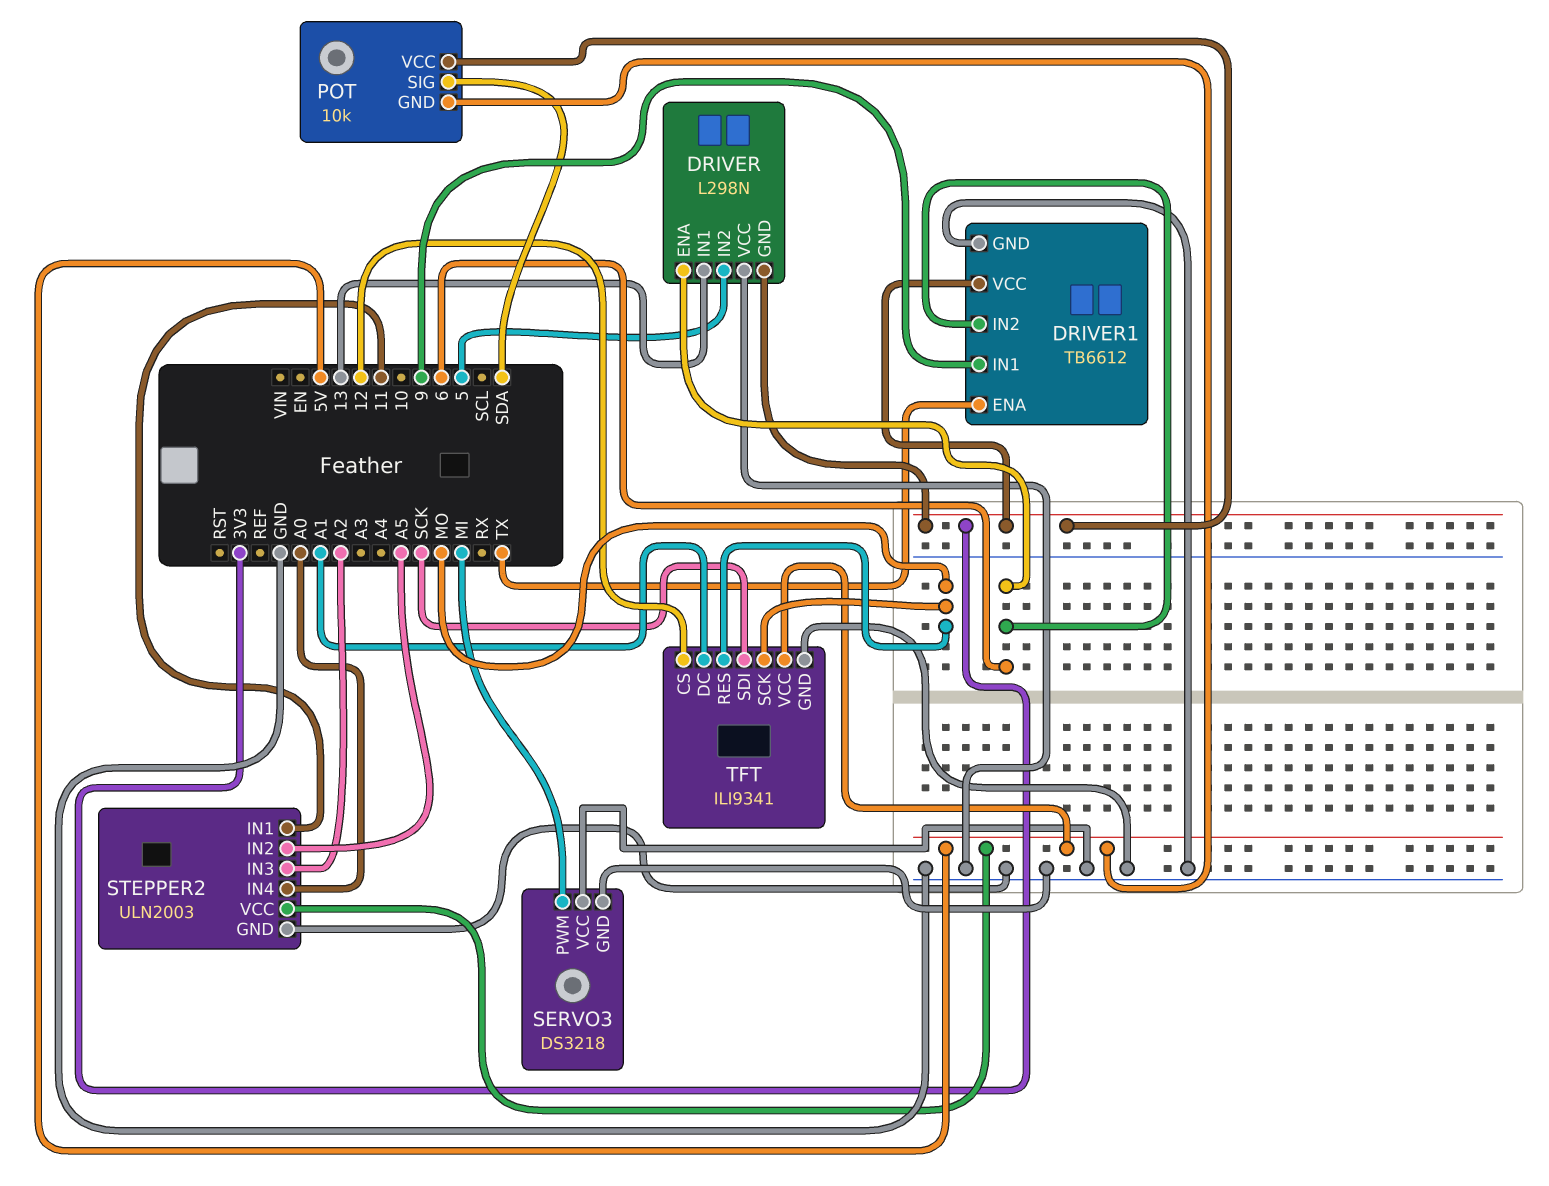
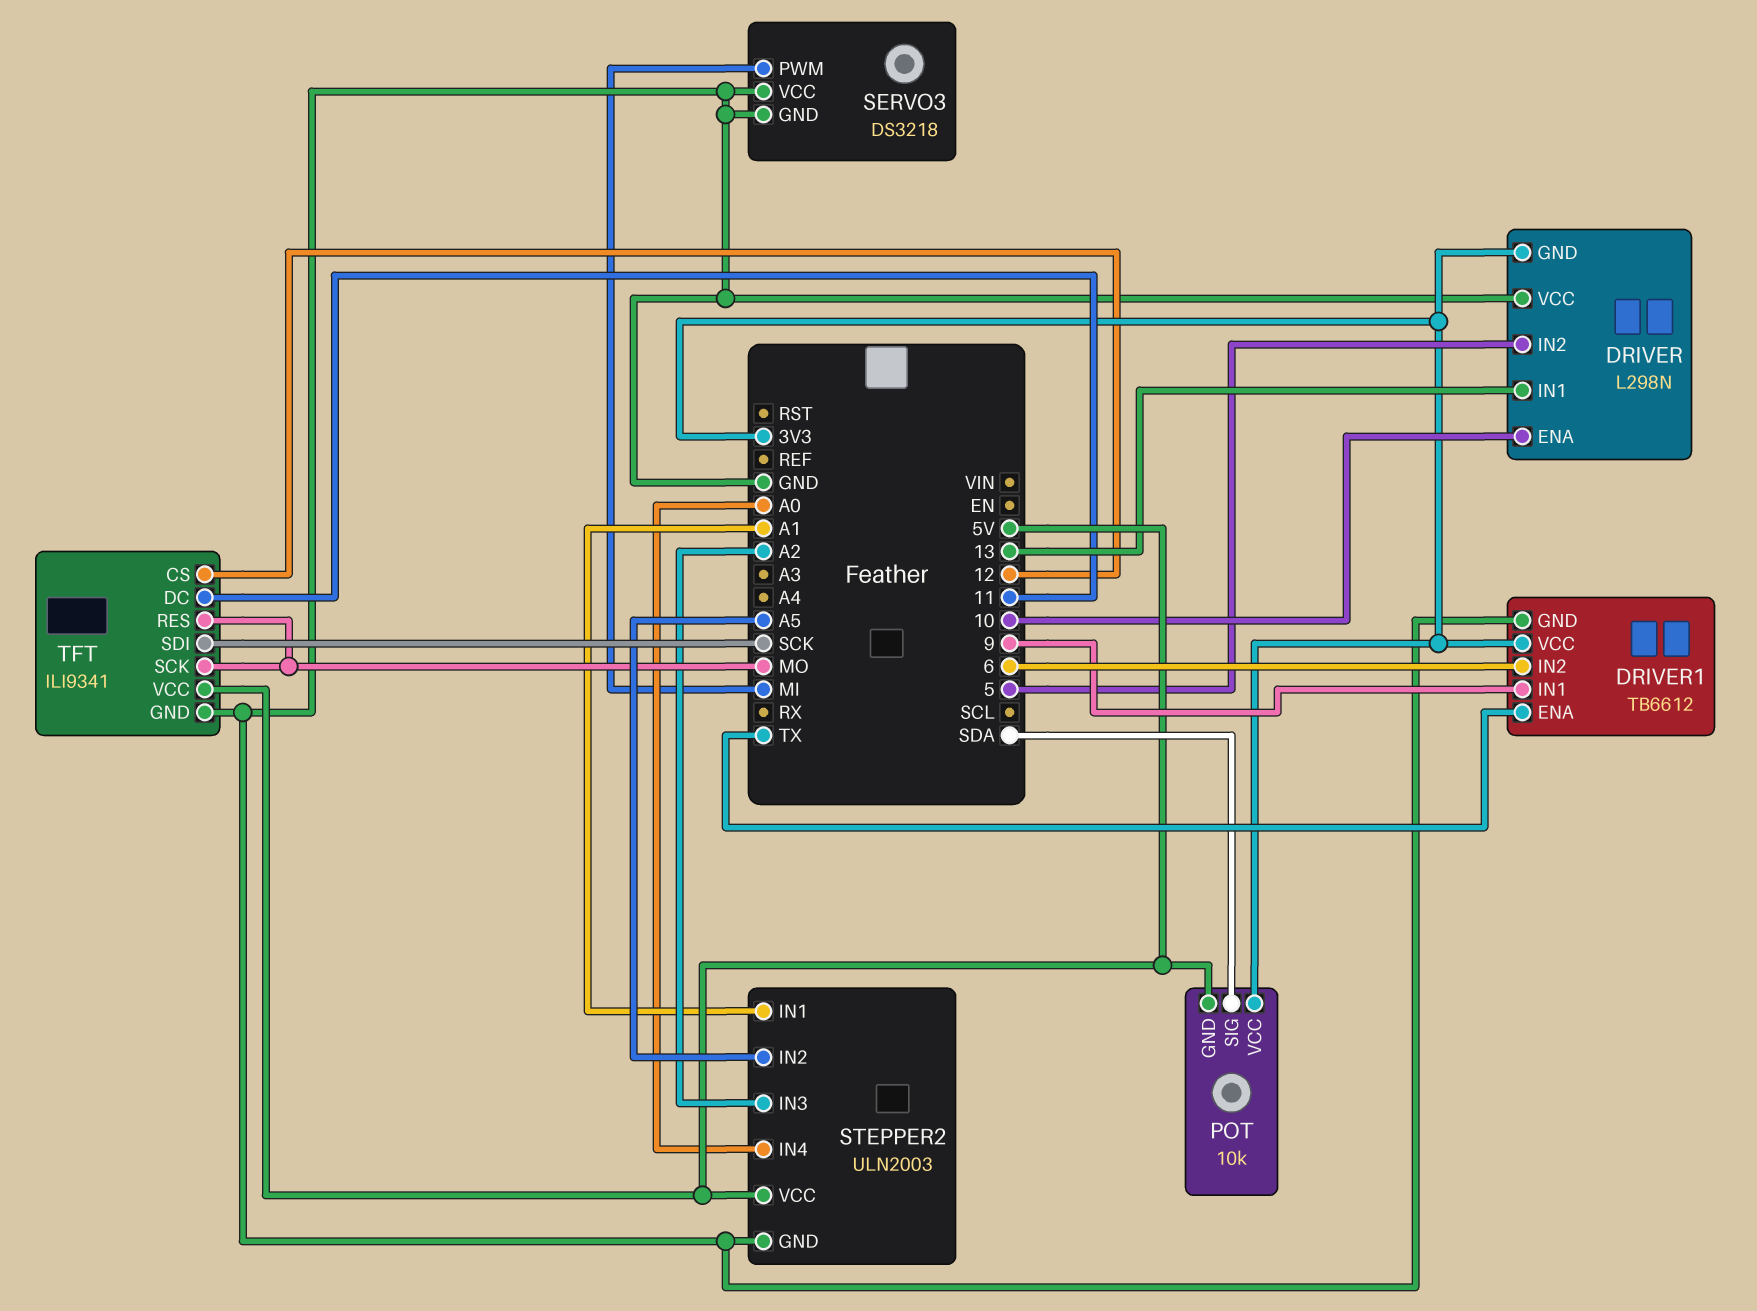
DRIVER pin ENA: 6 -> 10
STEPPER2 pin IN1: 11 -> A1
TFT pin DC: A1 -> 11

